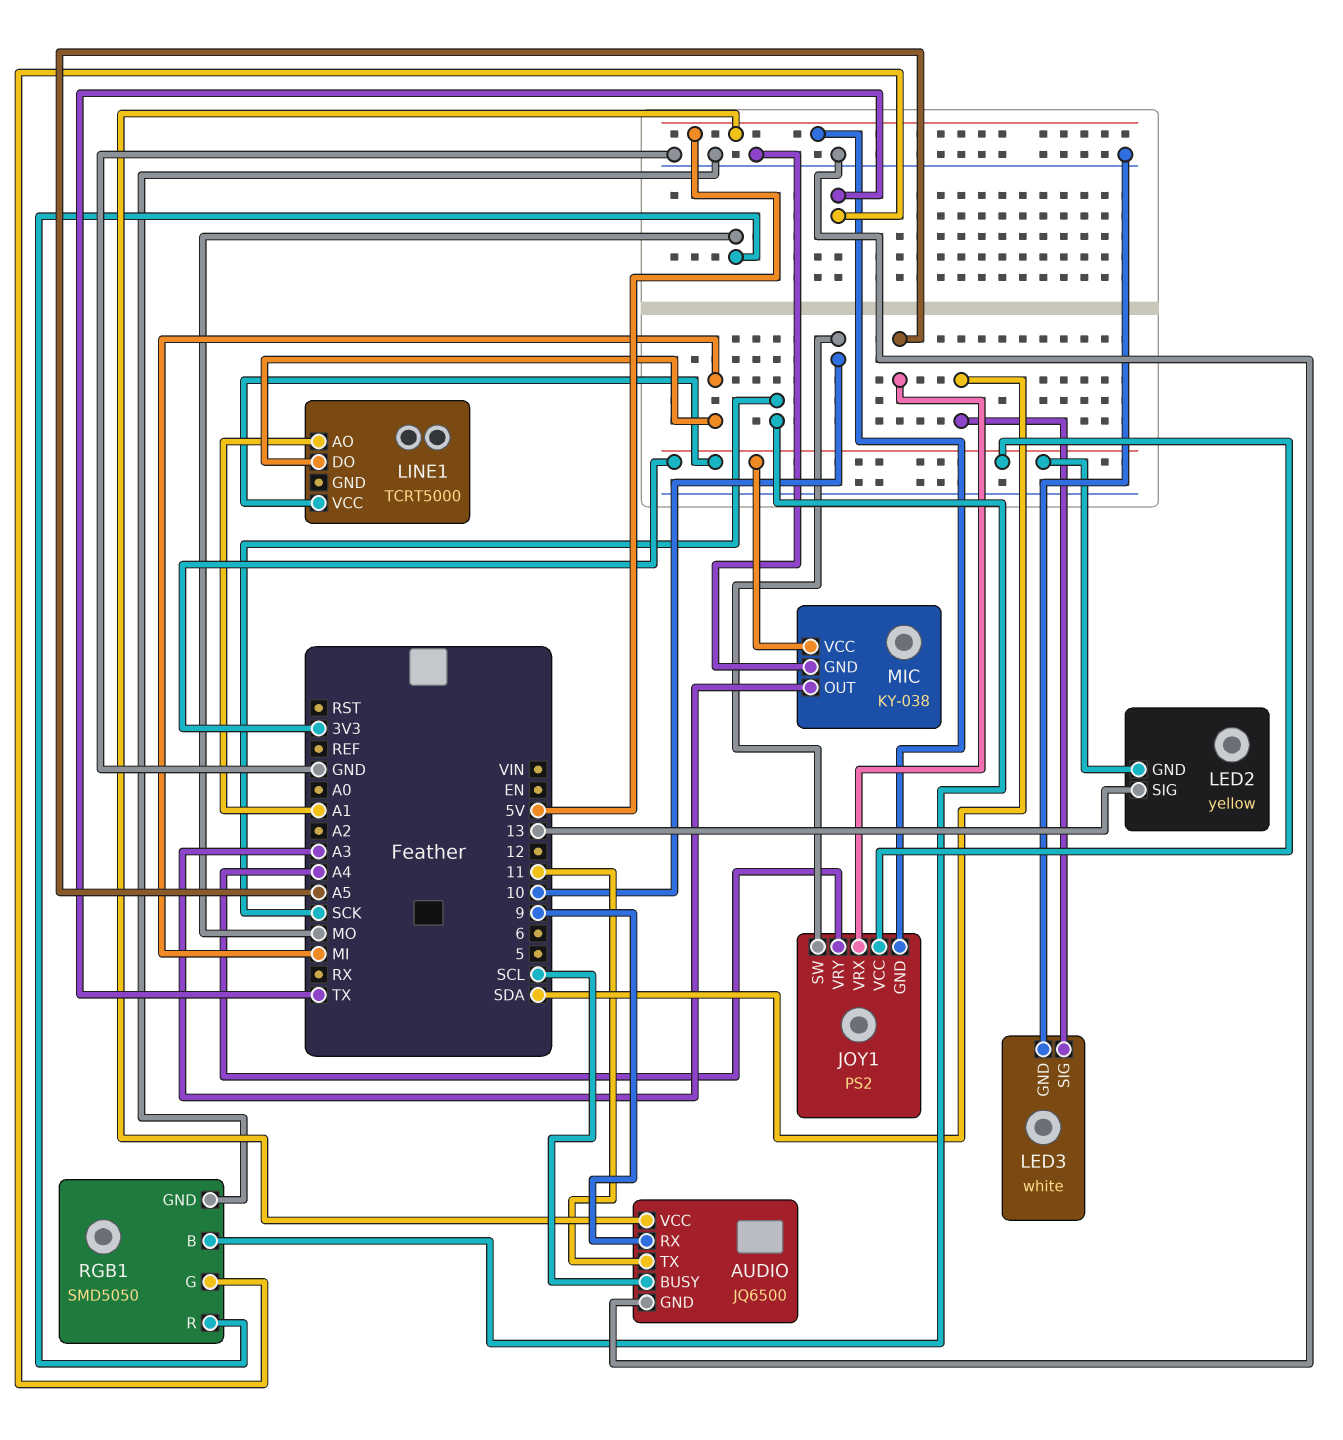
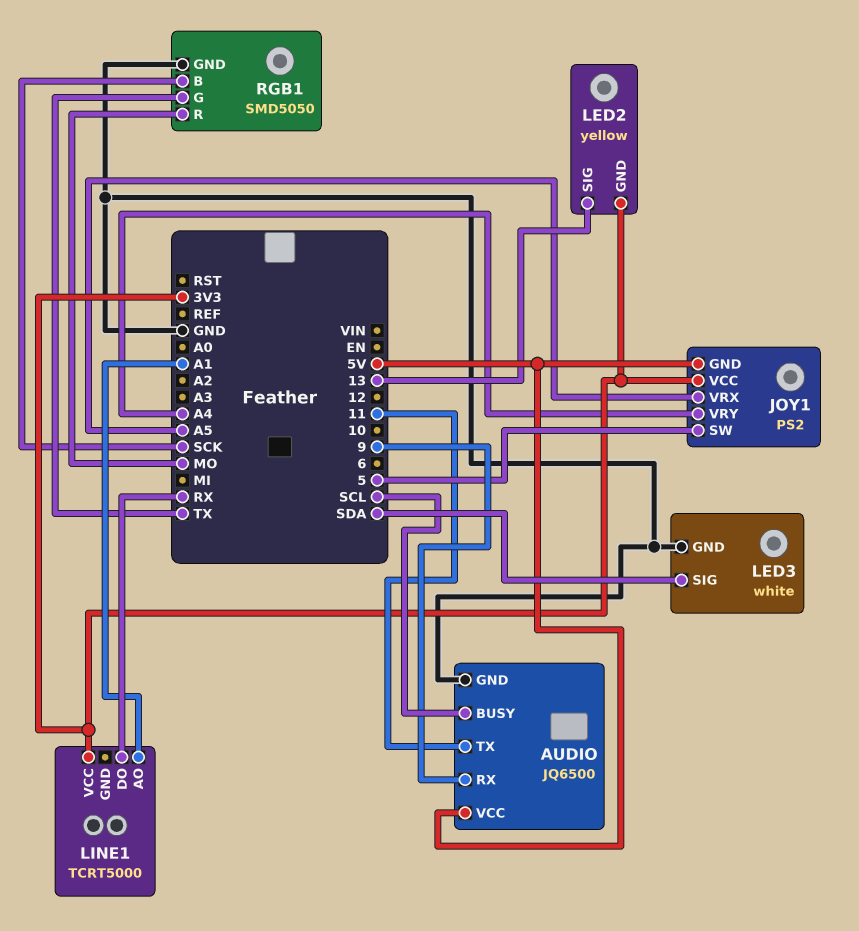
JOY1 pin SW: 10 -> 5
LINE1 pin DO: MI -> RX
MIC: KY-038 -> none
MIC pin GND: GND -> none
MIC pin OUT: A3 -> none
MIC pin VCC: 3V3 -> none

